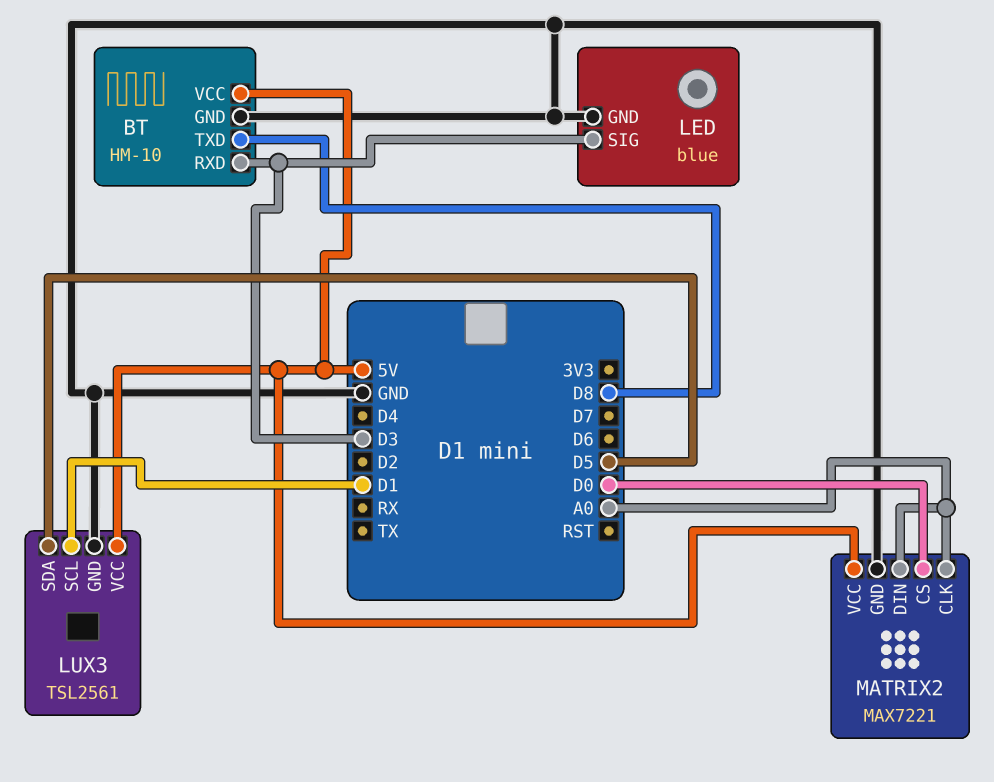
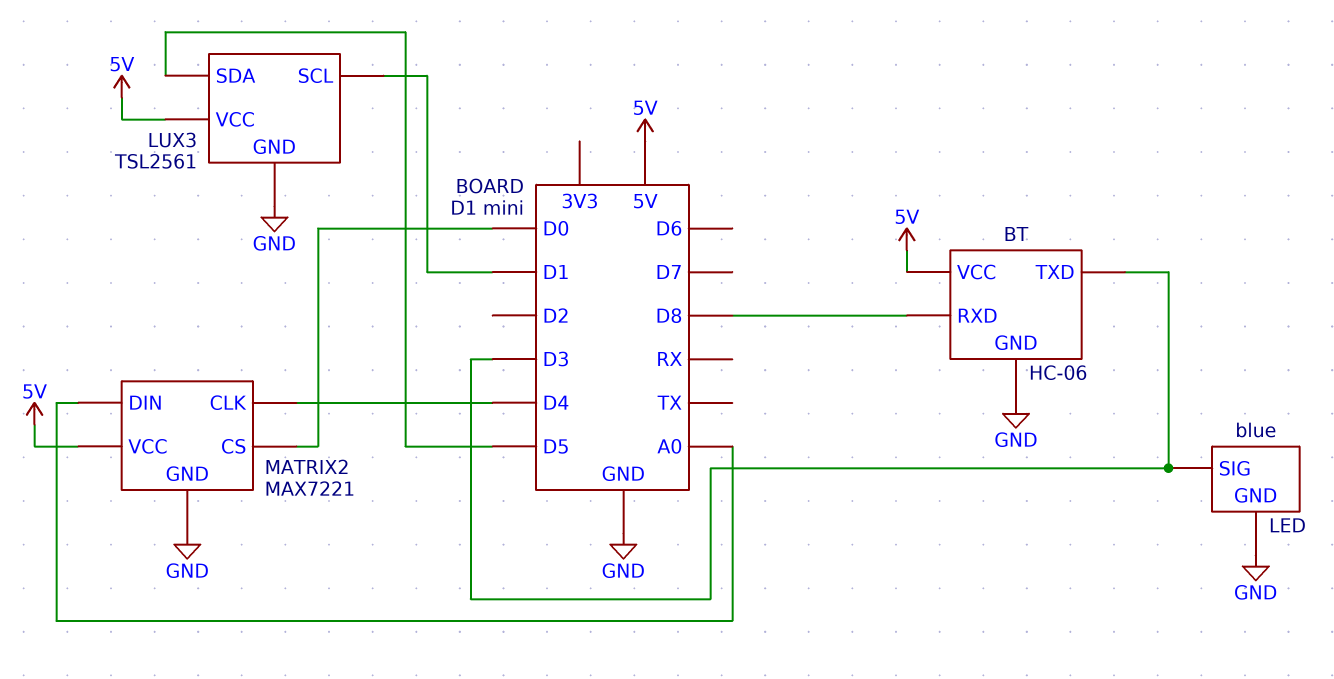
BT: HM-10 -> HC-06
BT pin RXD: D3 -> D8
BT pin TXD: D8 -> D3
MATRIX2 pin CLK: A0 -> D4

